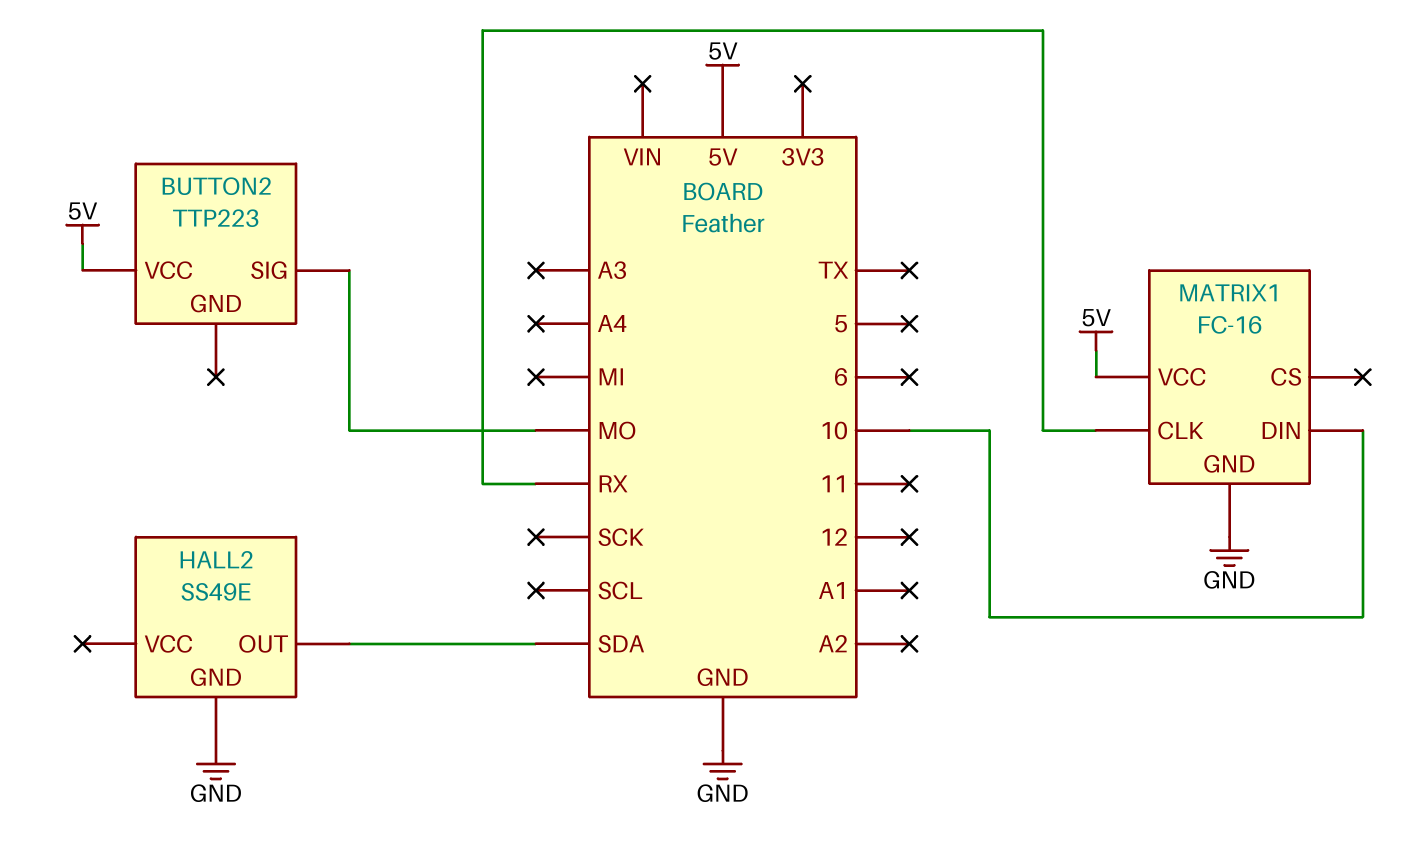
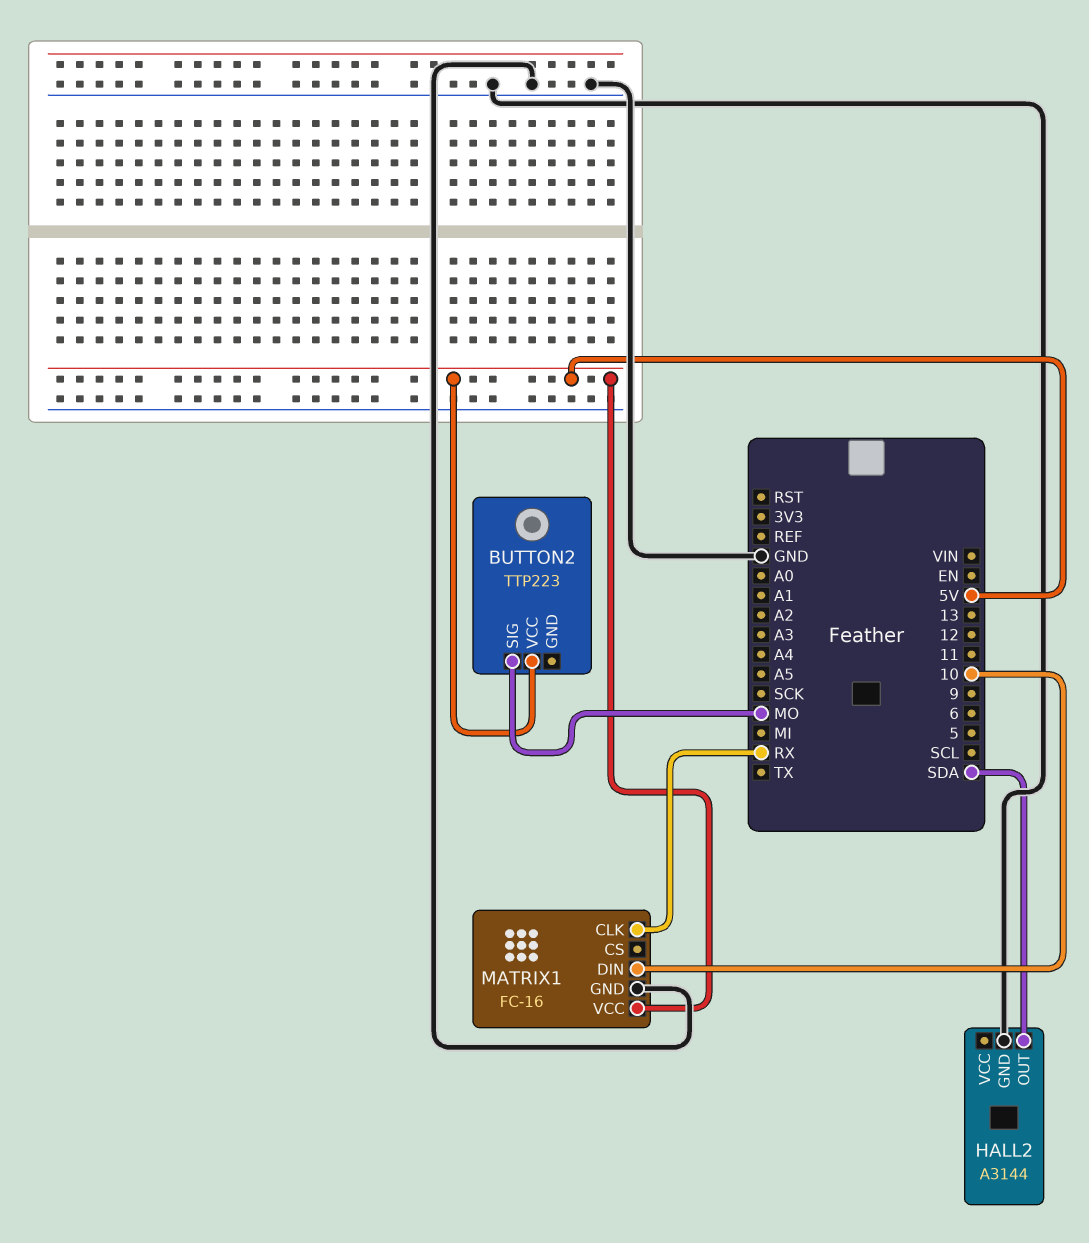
HALL2: SS49E -> A3144

